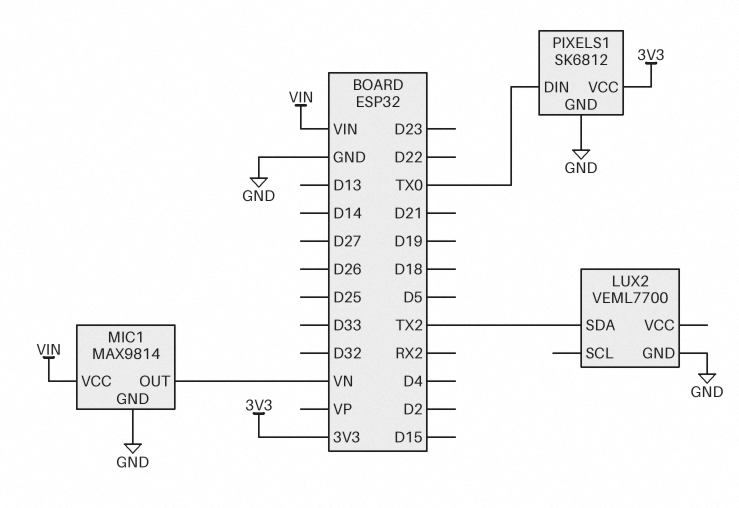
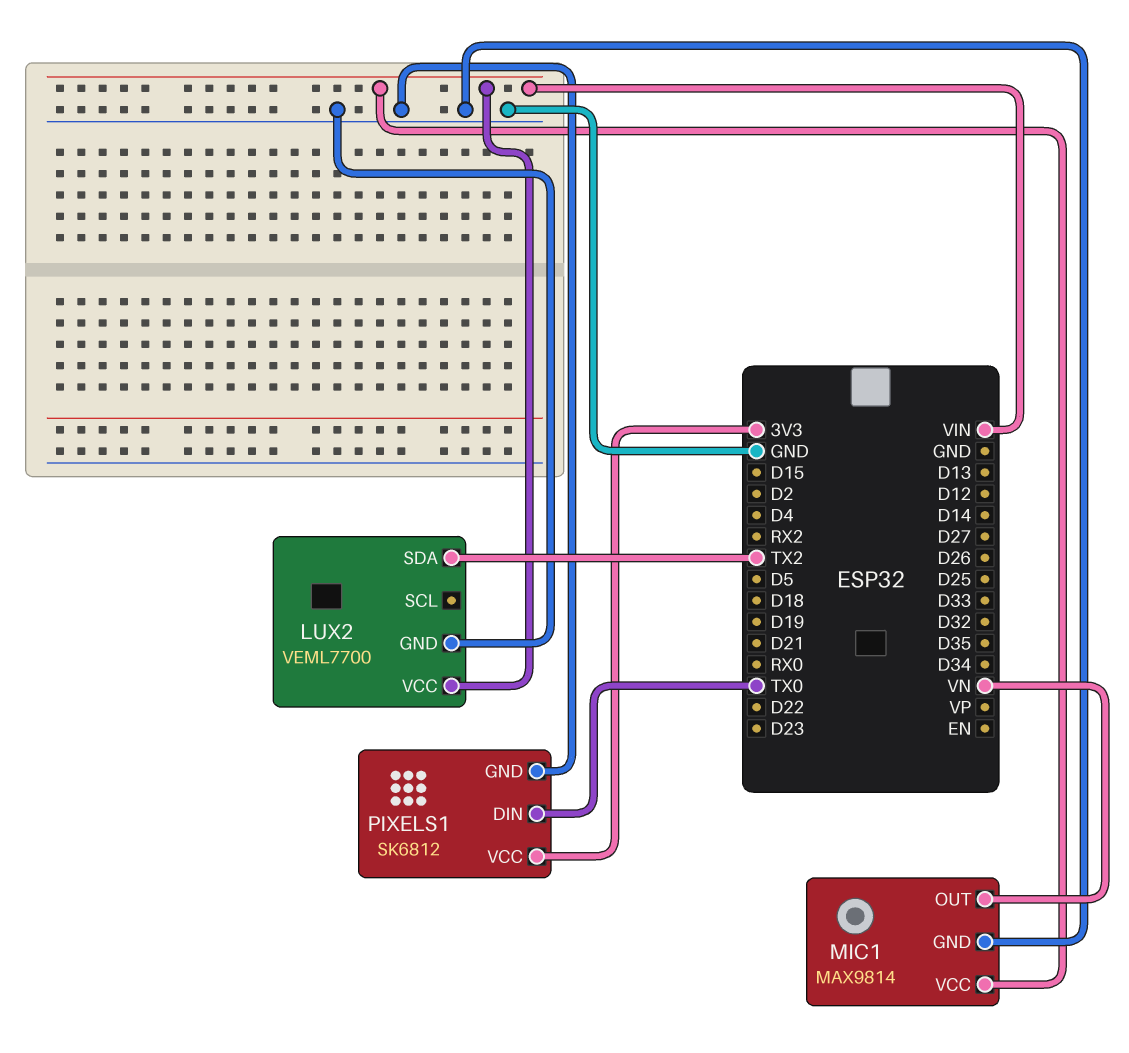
LUX2 pin VCC: none -> VIN

